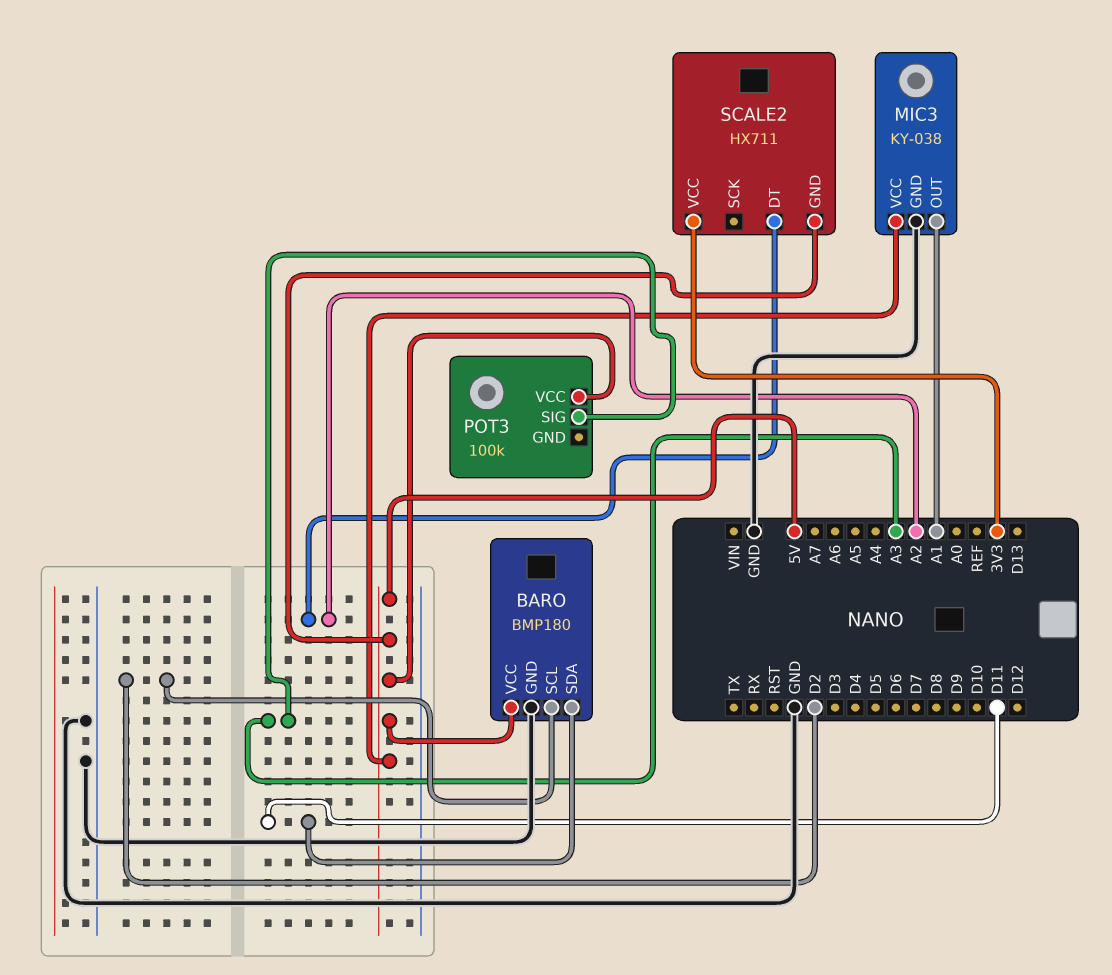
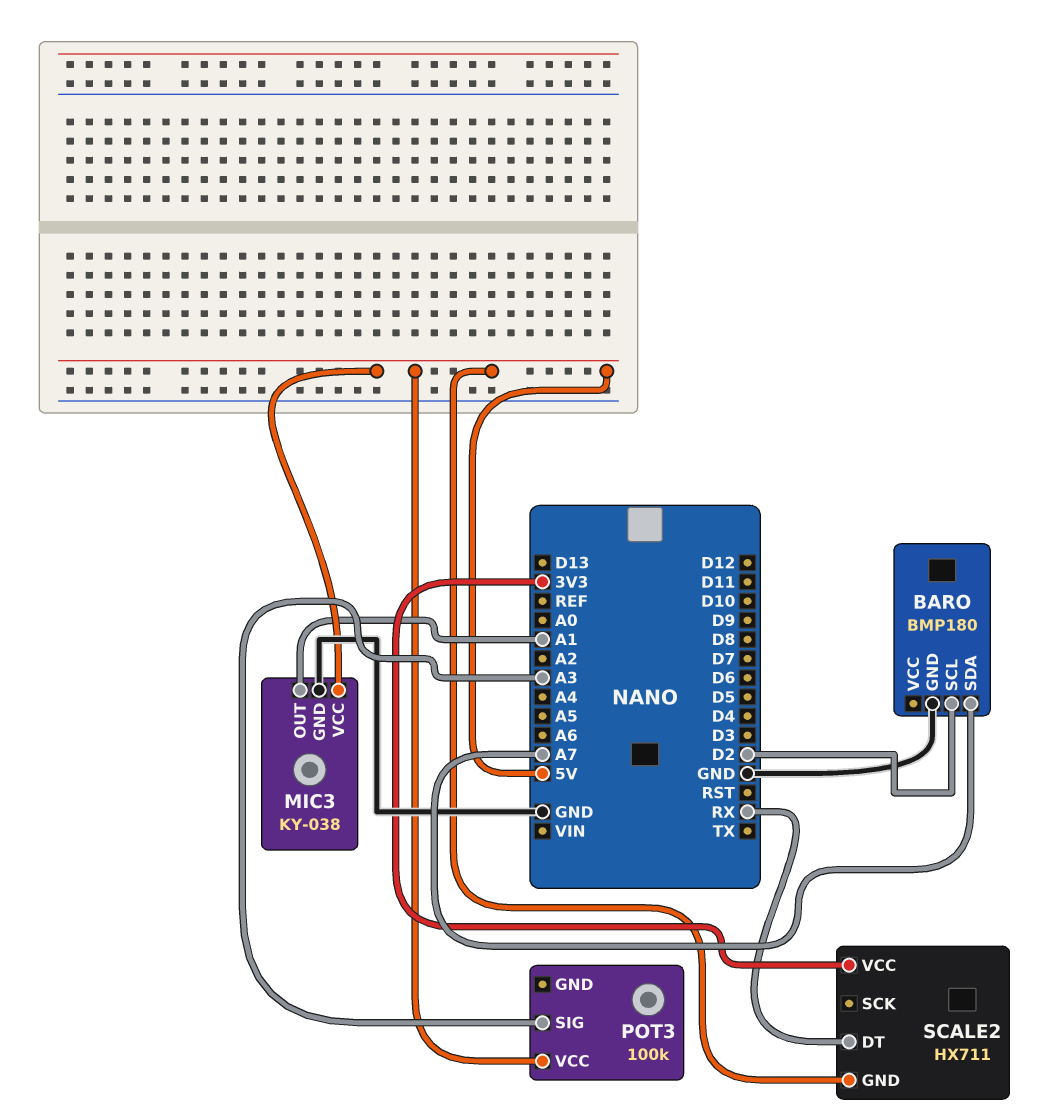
BARO pin SDA: D11 -> A7
BARO pin VCC: 5V -> none
SCALE2 pin DT: A2 -> RX

